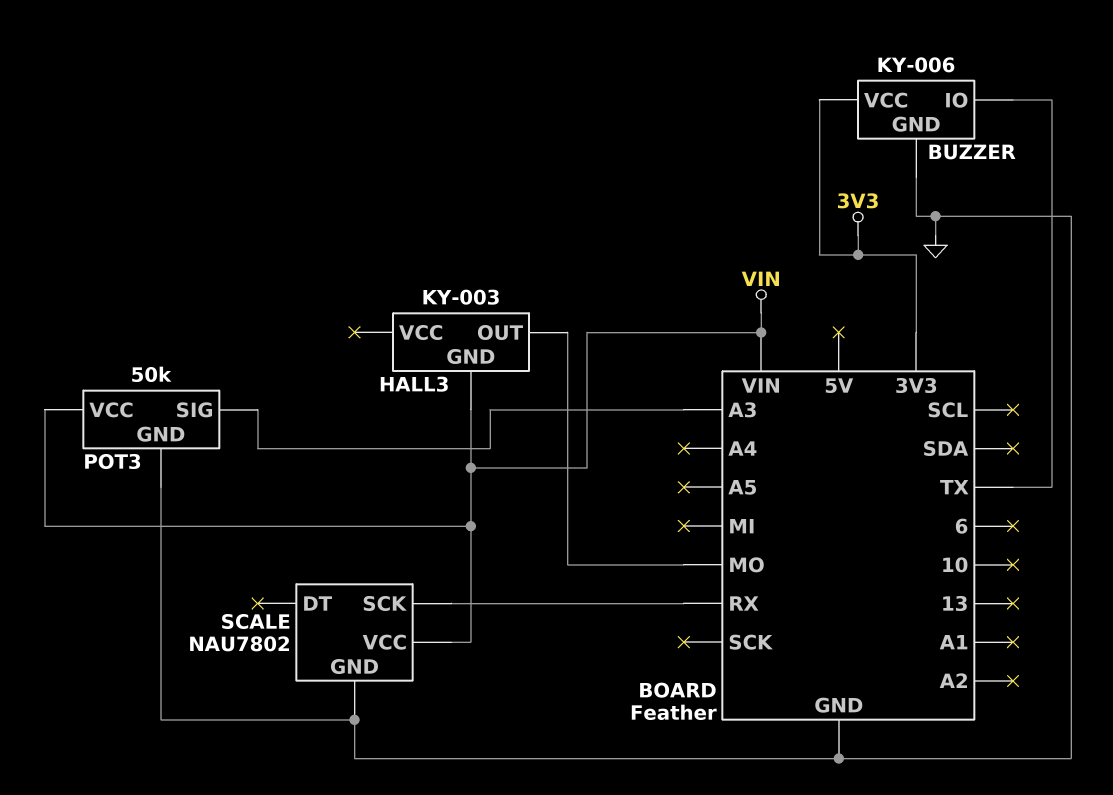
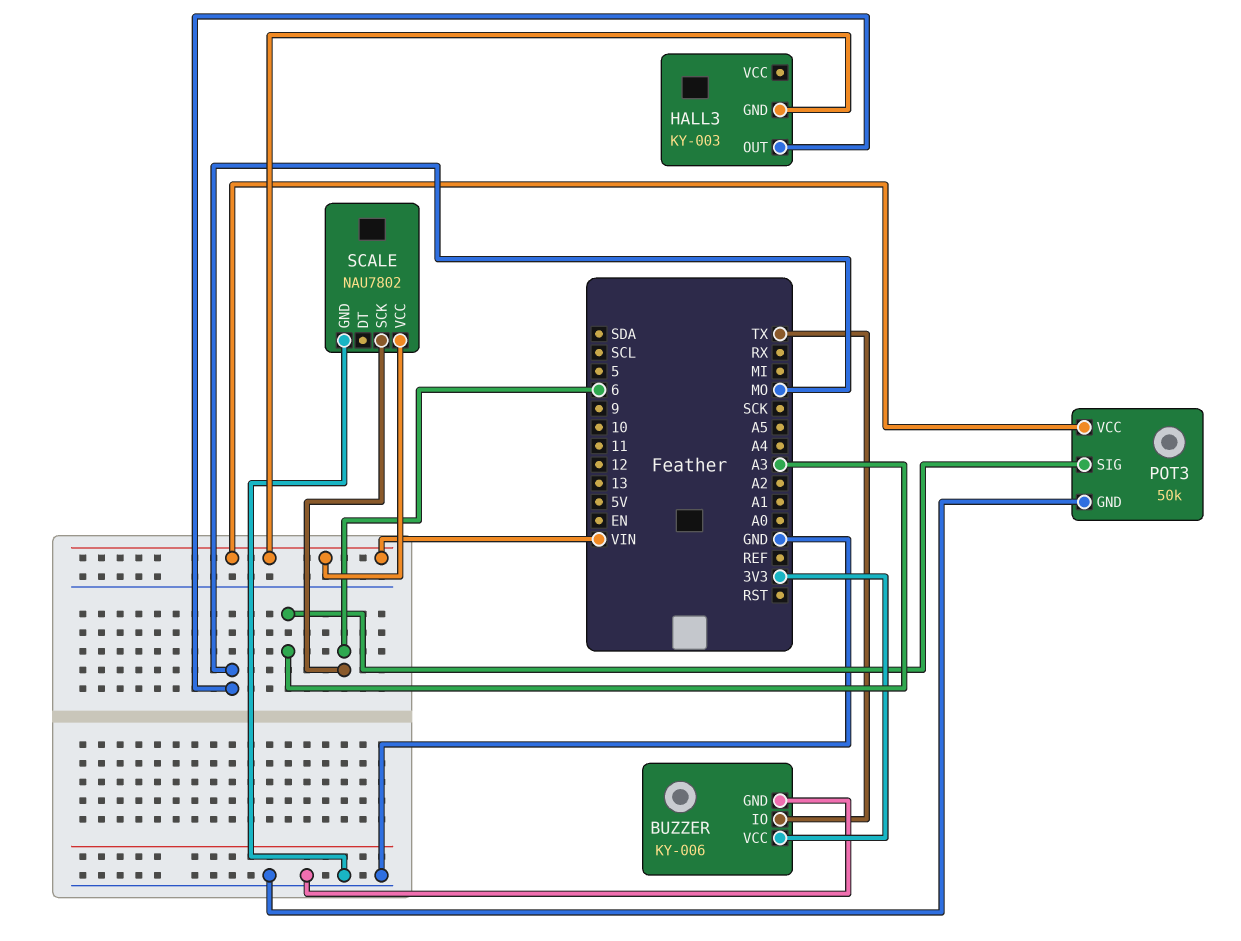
SCALE pin SCK: RX -> 6

